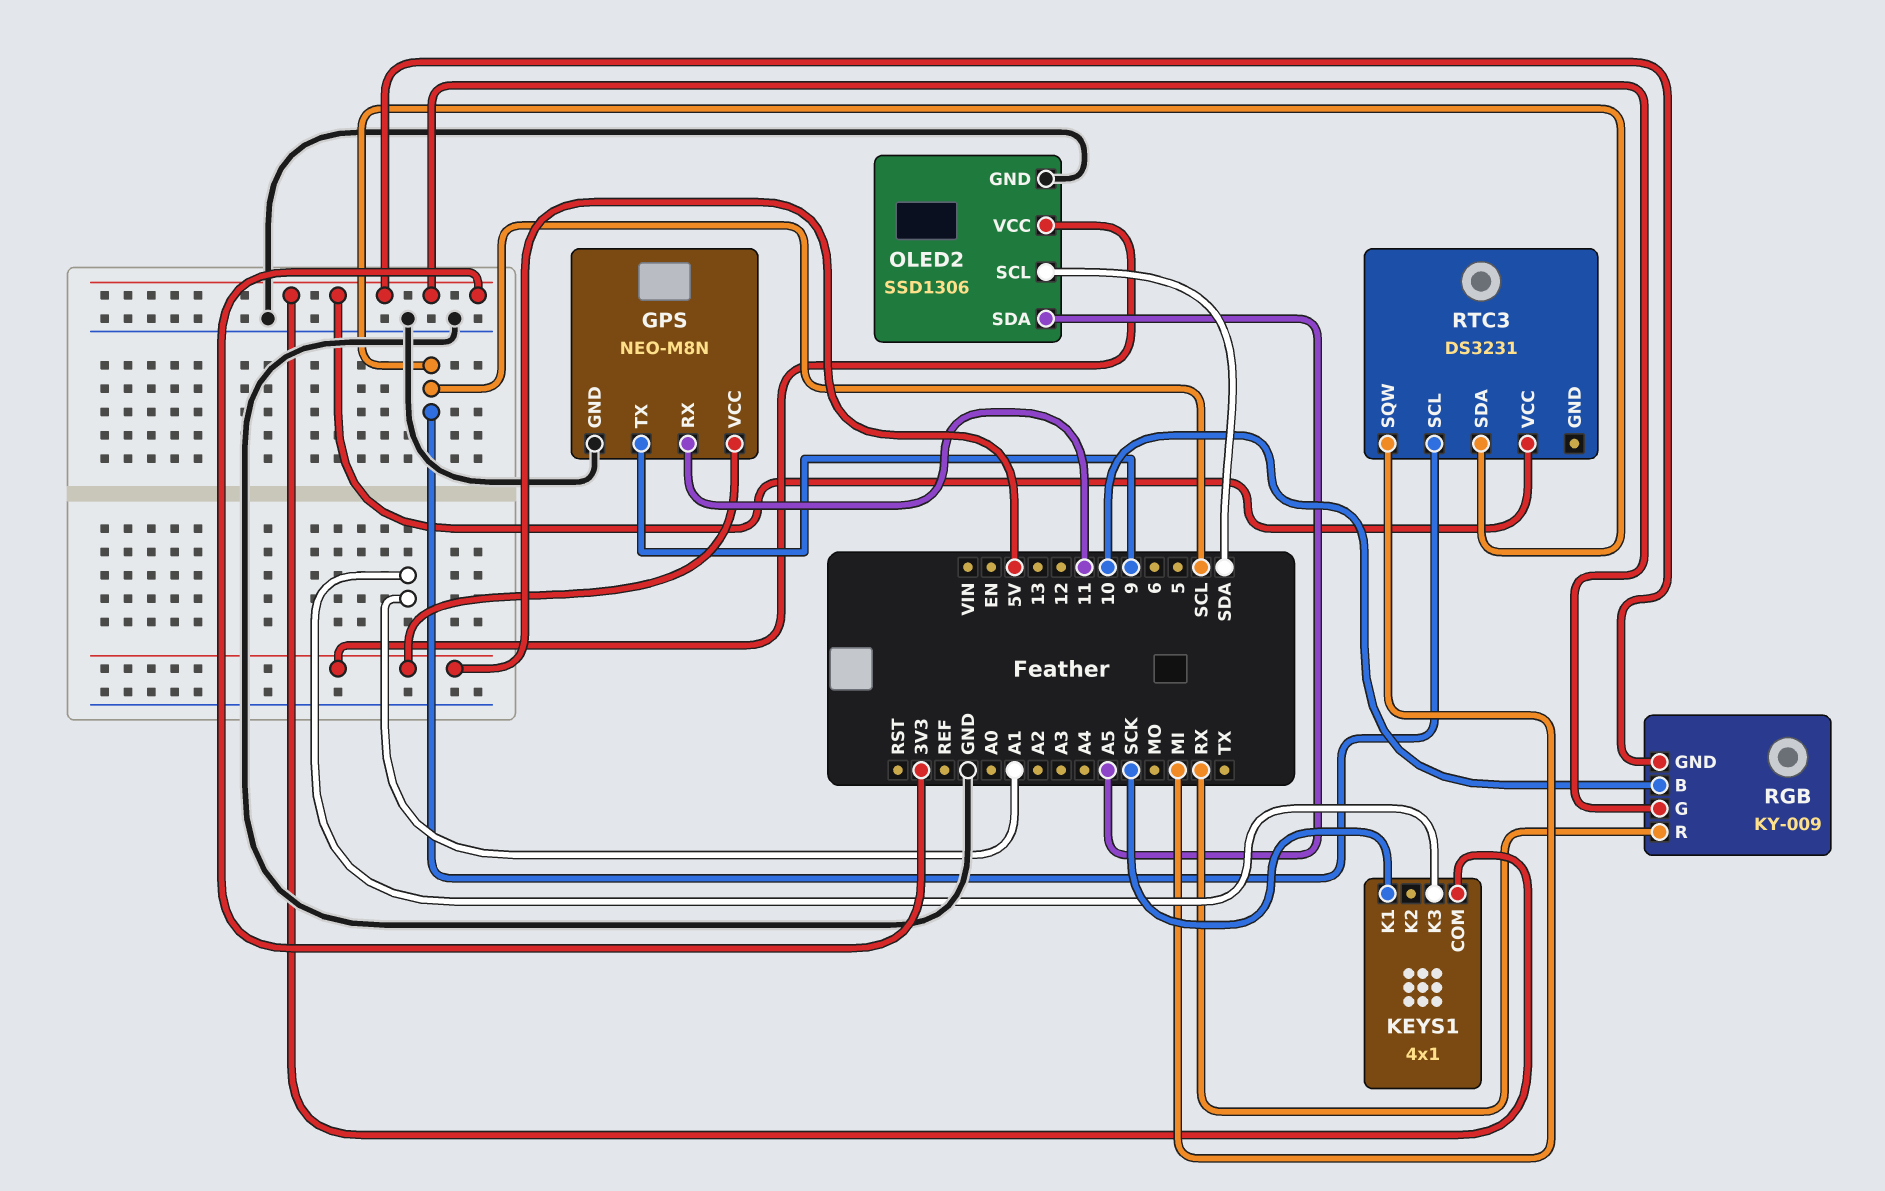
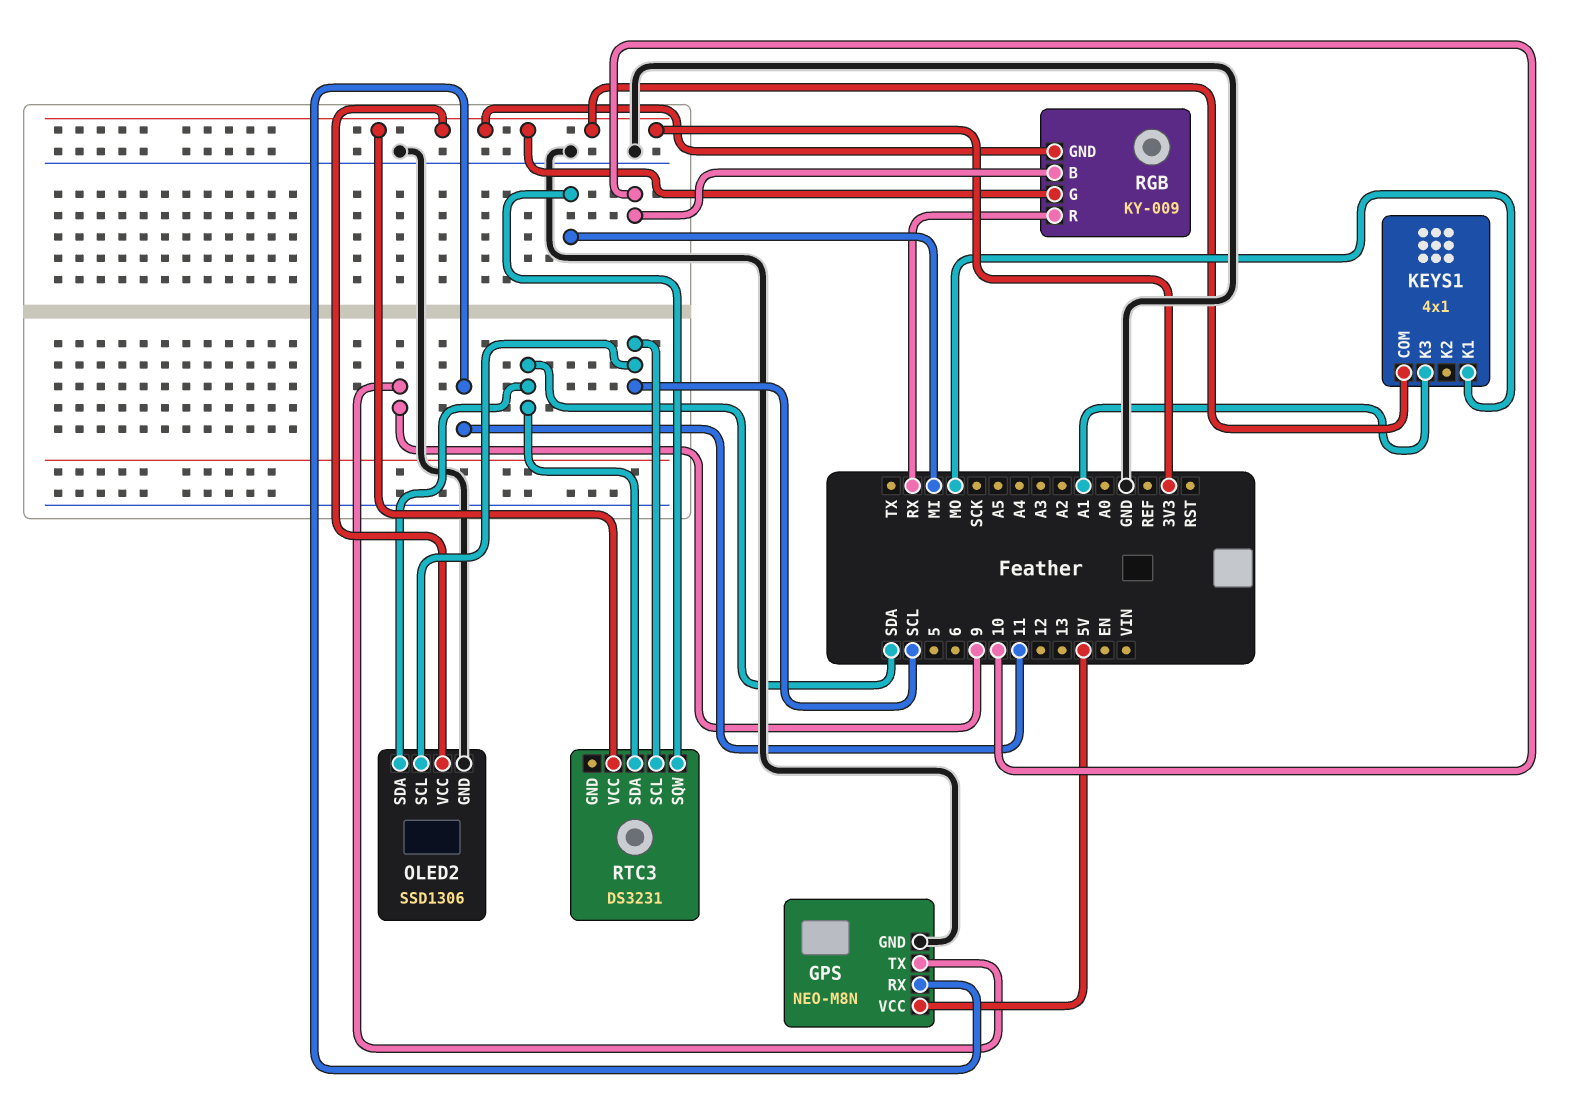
KEYS1 pin K1: SCK -> MO
OLED2 pin SCL: SDA -> SCL
OLED2 pin SDA: A5 -> SDA
OLED2 pin VCC: 5V -> 3V3
RTC3 pin SDA: SCL -> SDA

